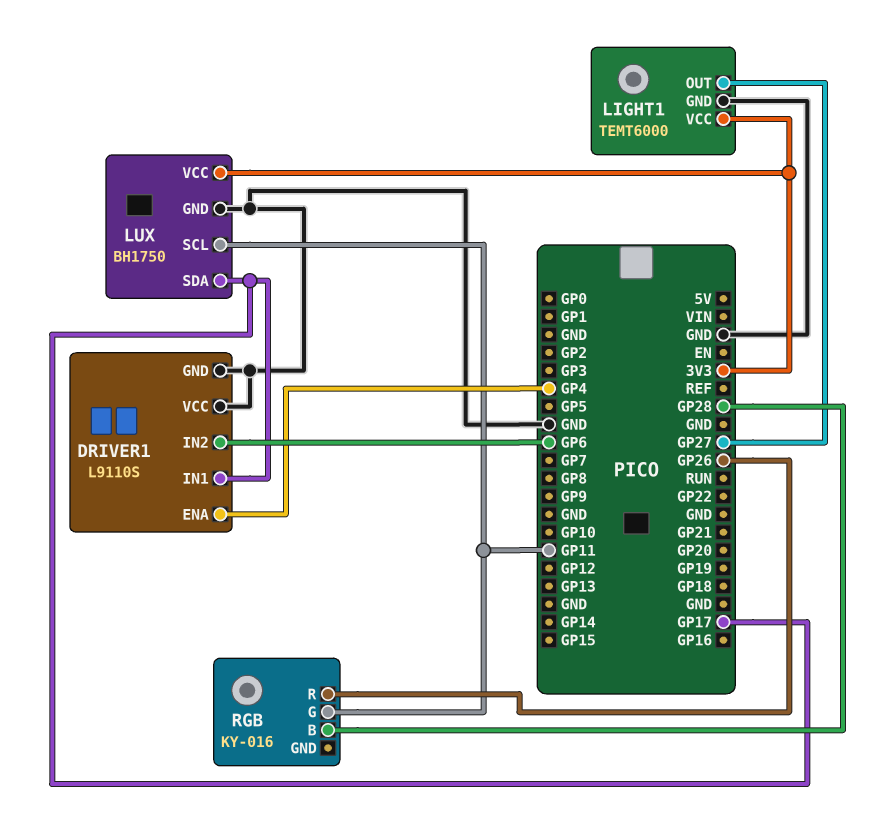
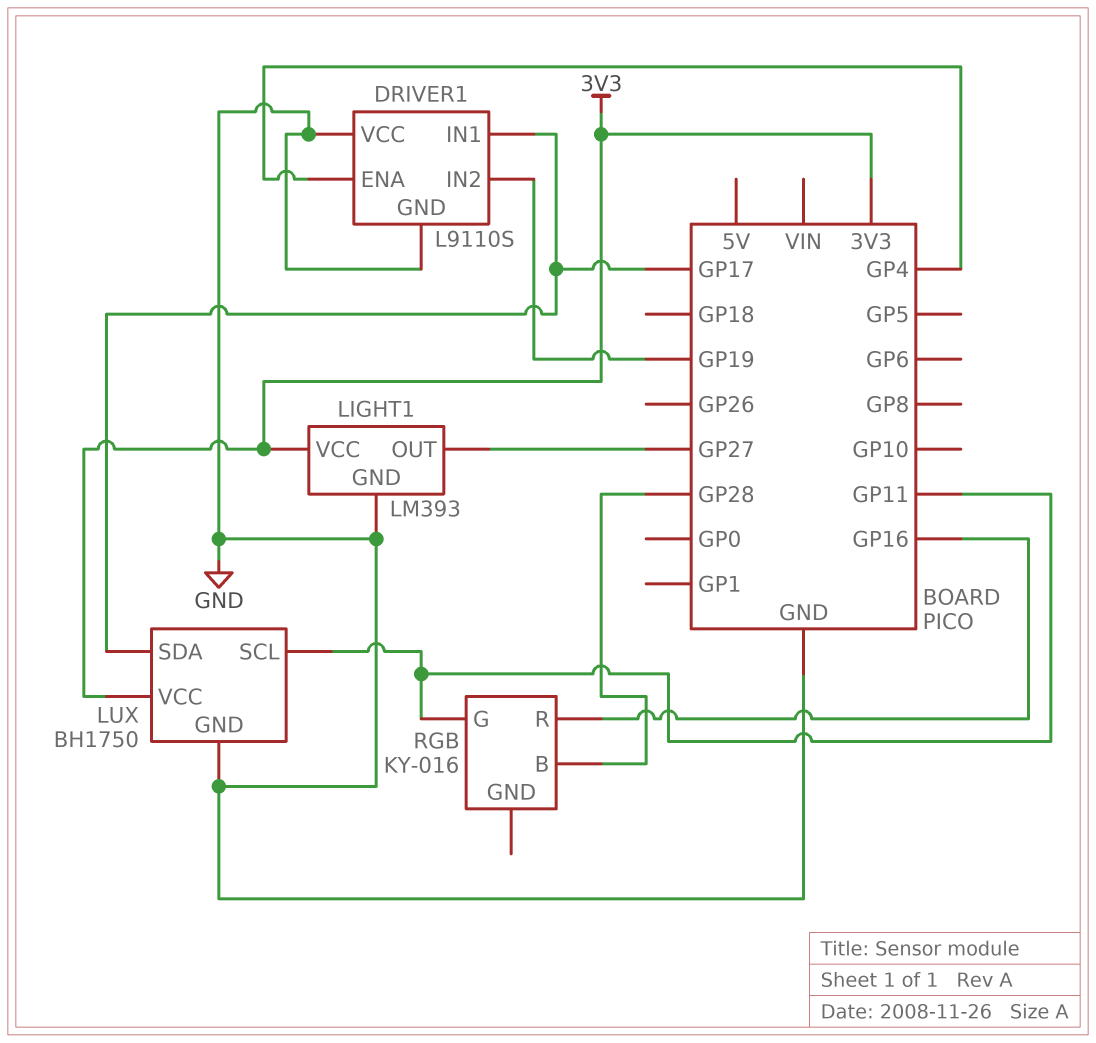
DRIVER1 pin IN2: GP6 -> GP19
LIGHT1: TEMT6000 -> LM393
RGB pin R: GP26 -> GP16

